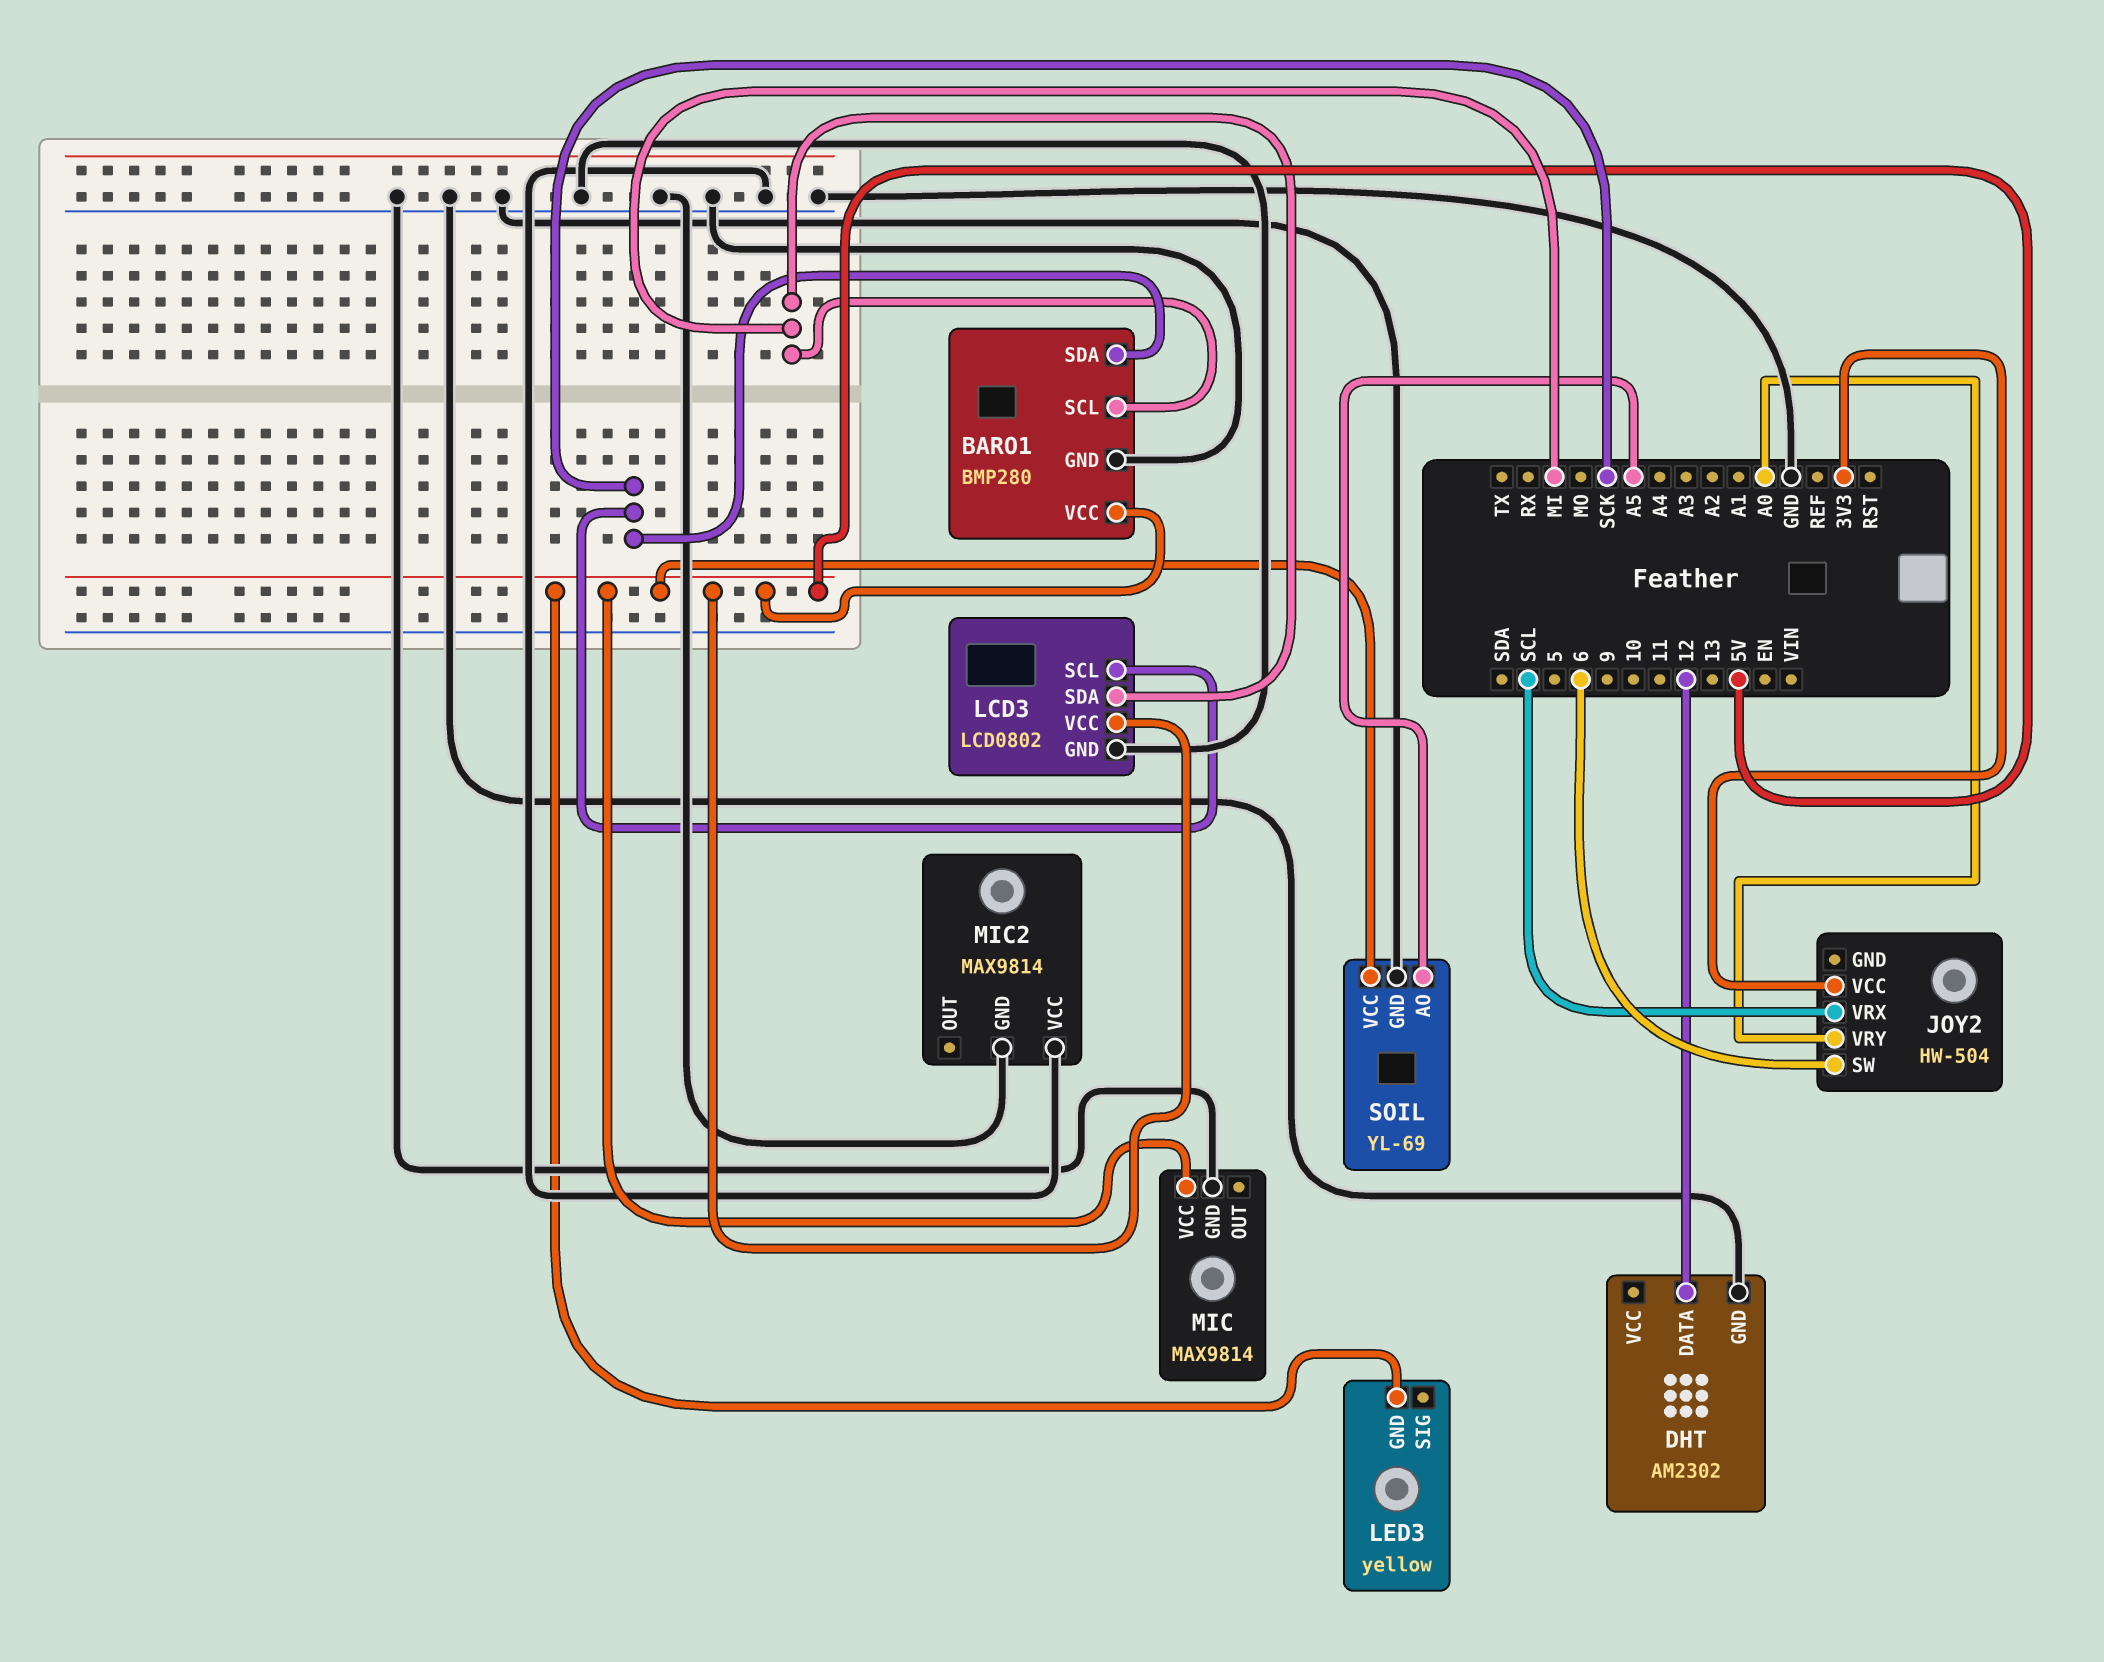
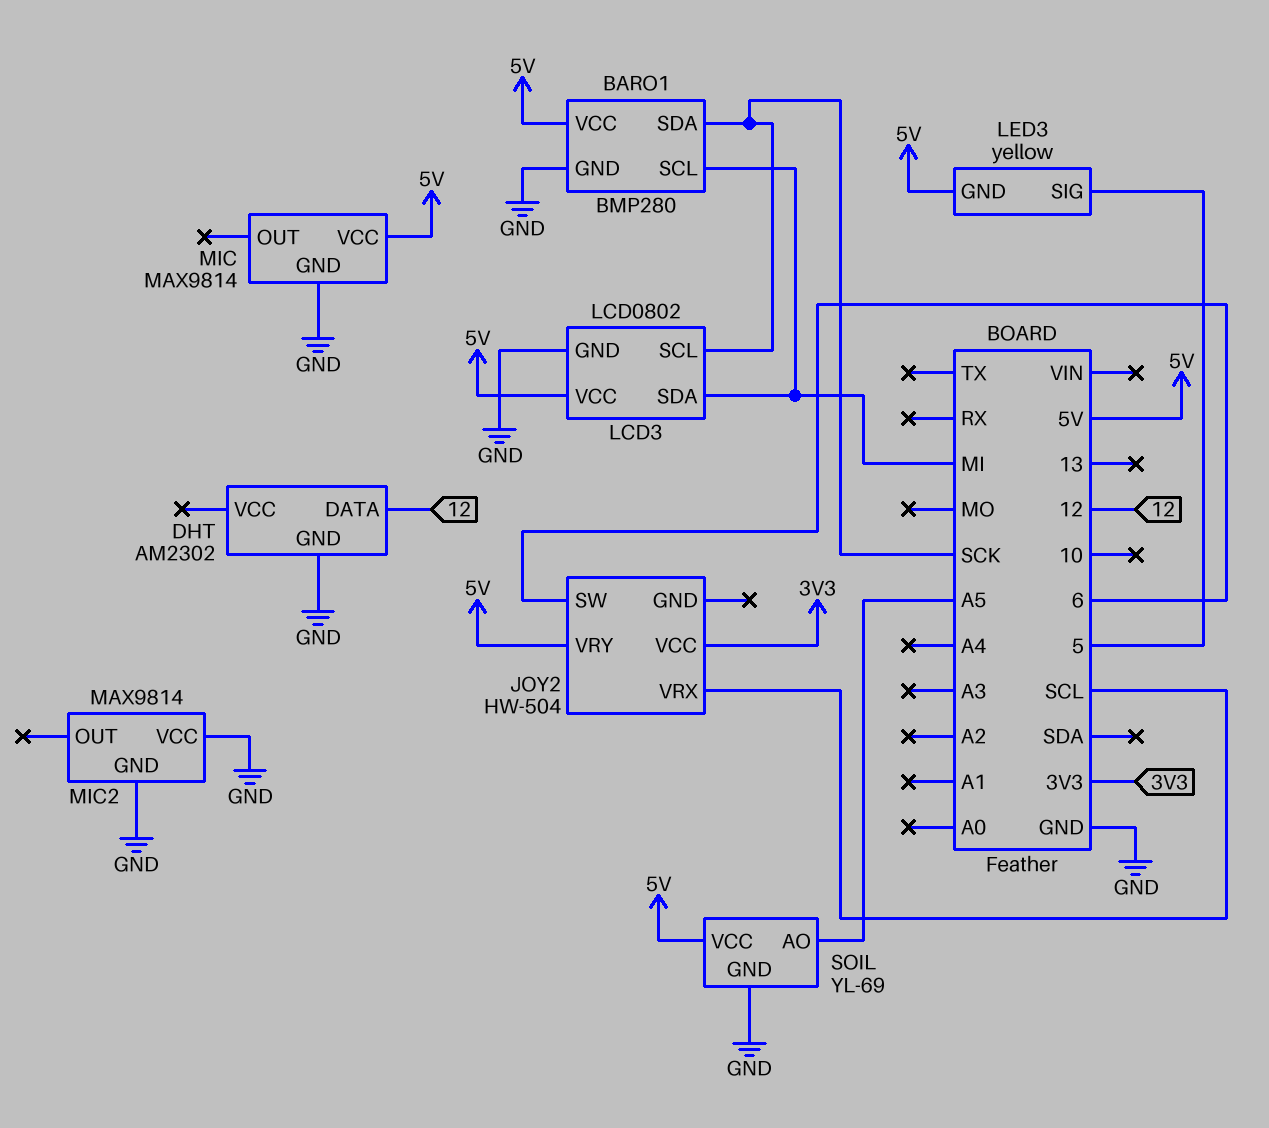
JOY2 pin VRY: A0 -> 5V
LED3 pin SIG: none -> 5

